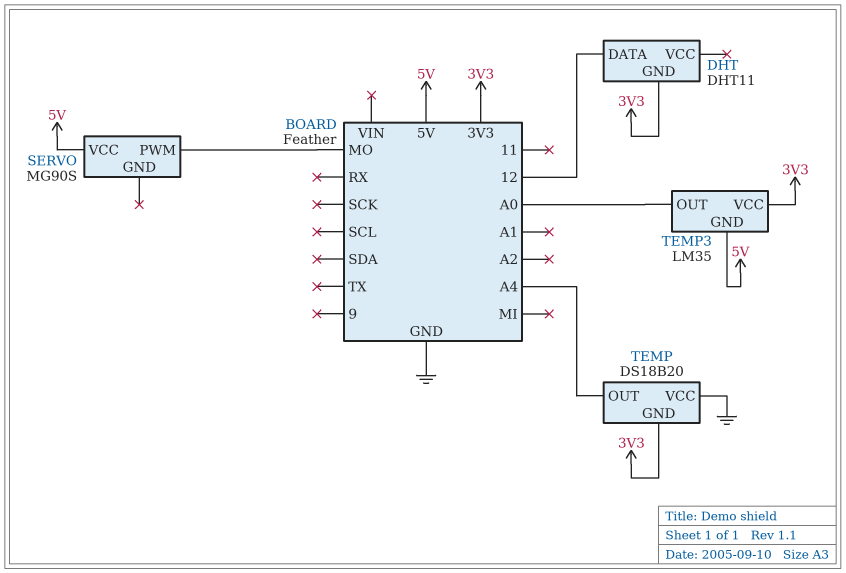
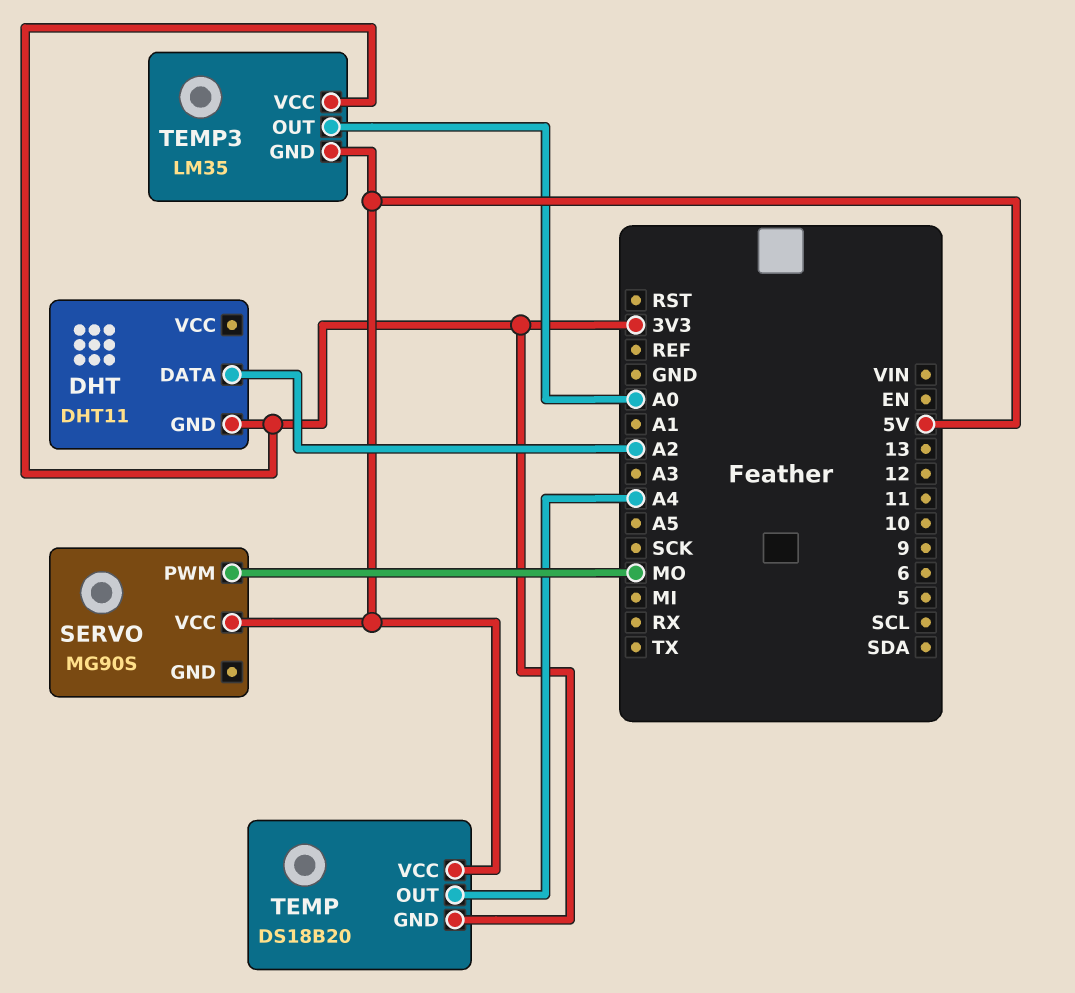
DHT pin DATA: 12 -> A2
TEMP pin VCC: GND -> 5V

